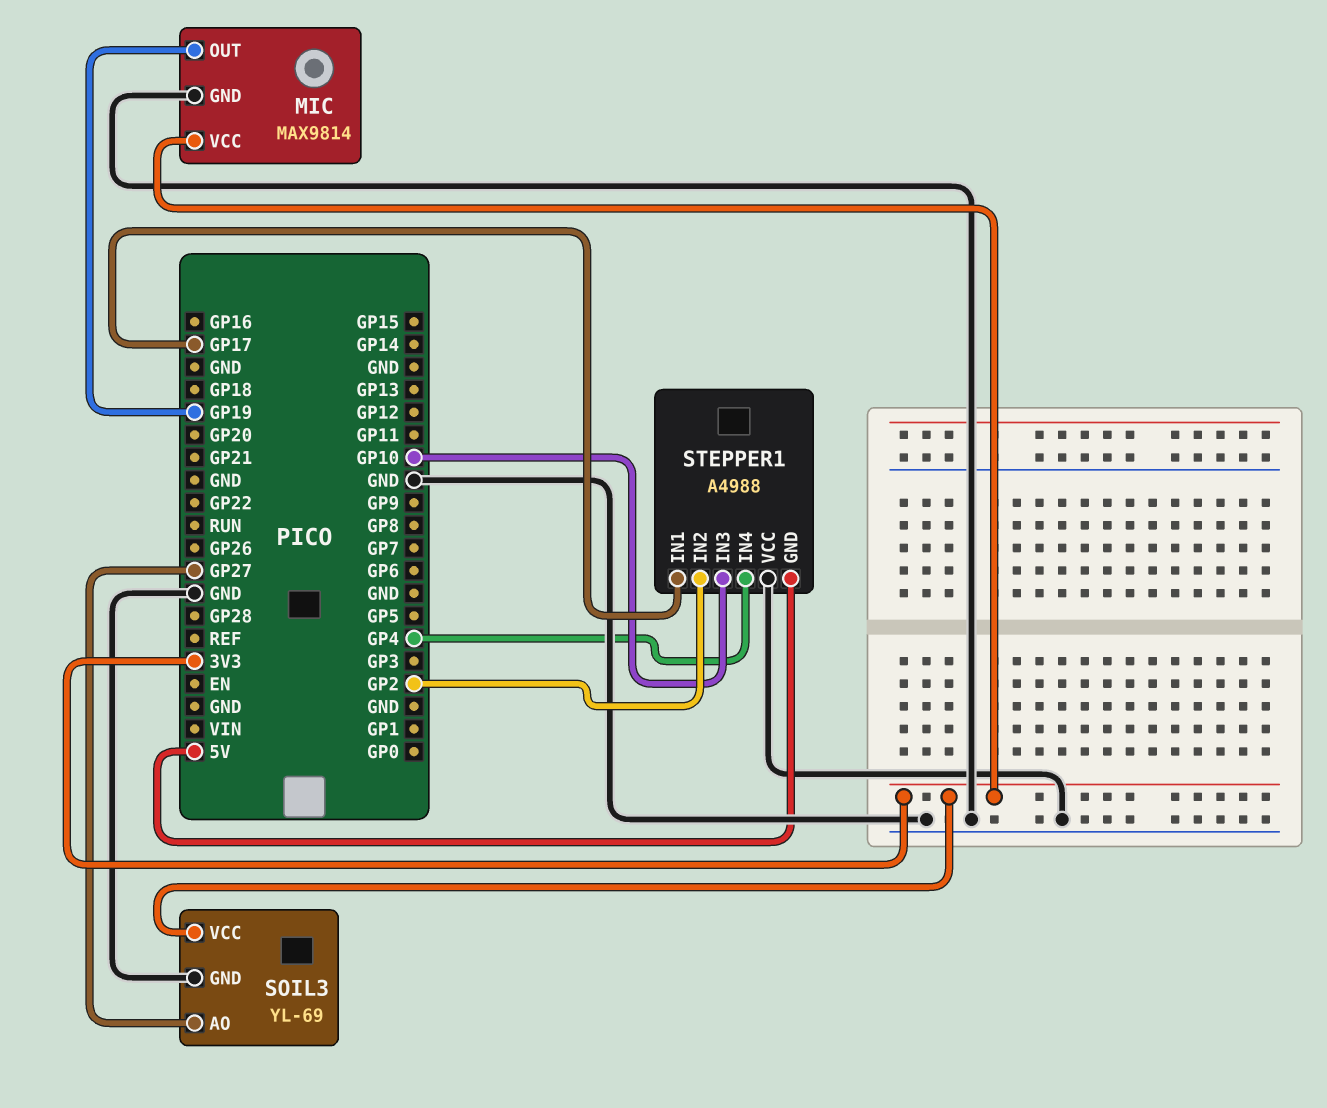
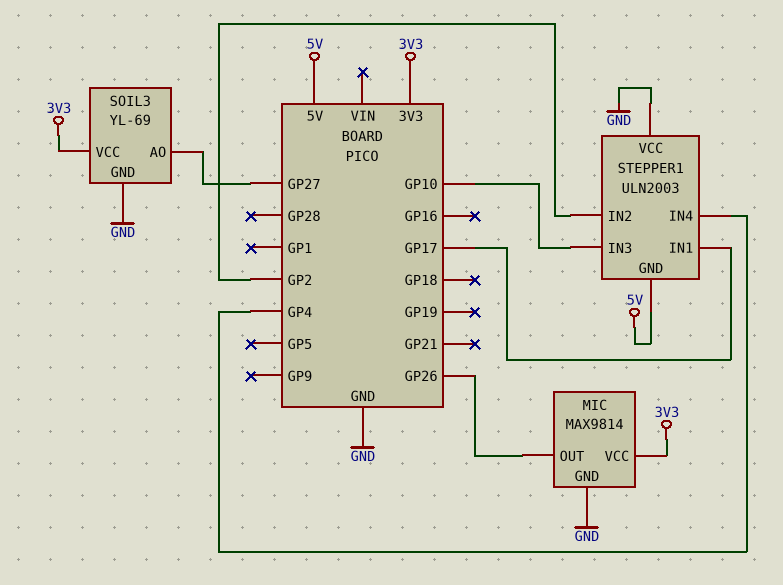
MIC pin OUT: GP19 -> GP26
STEPPER1: A4988 -> ULN2003

